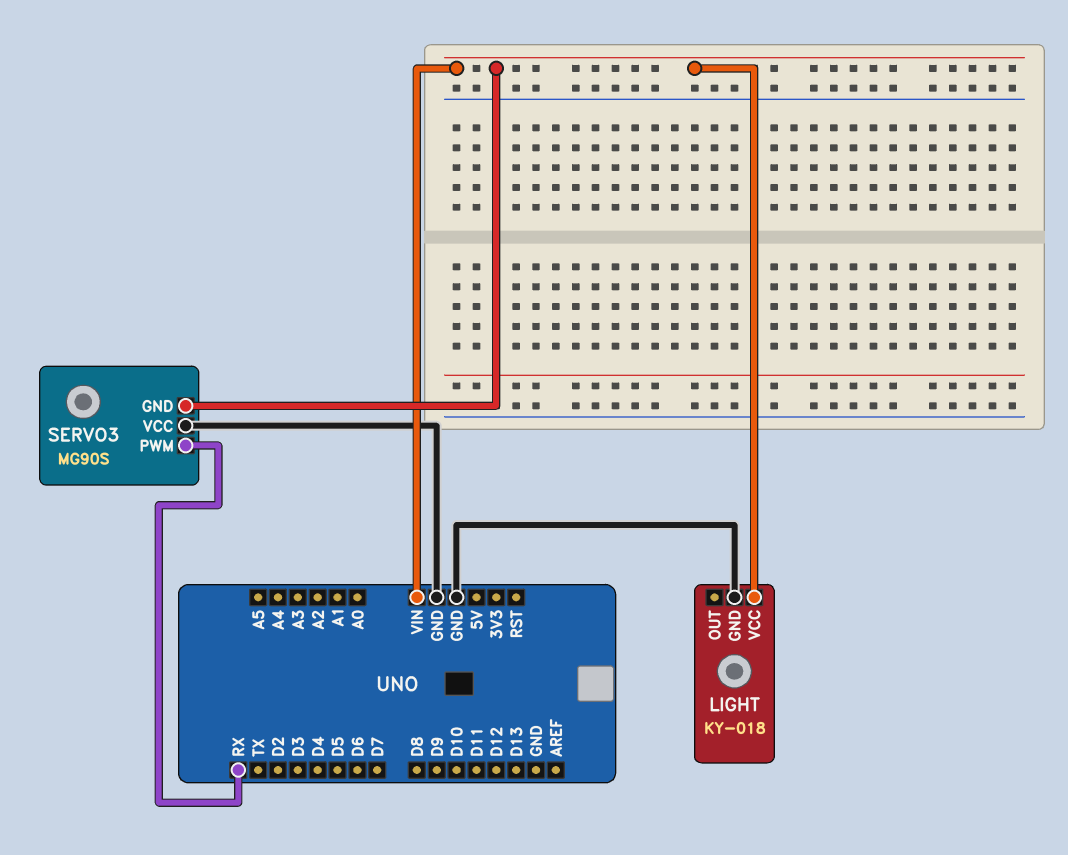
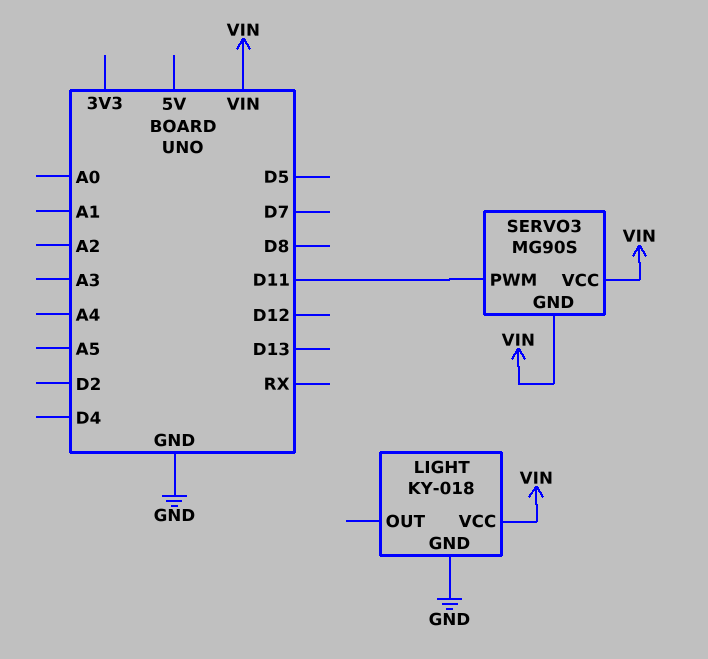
SERVO3 pin PWM: RX -> D11
SERVO3 pin VCC: GND -> VIN

